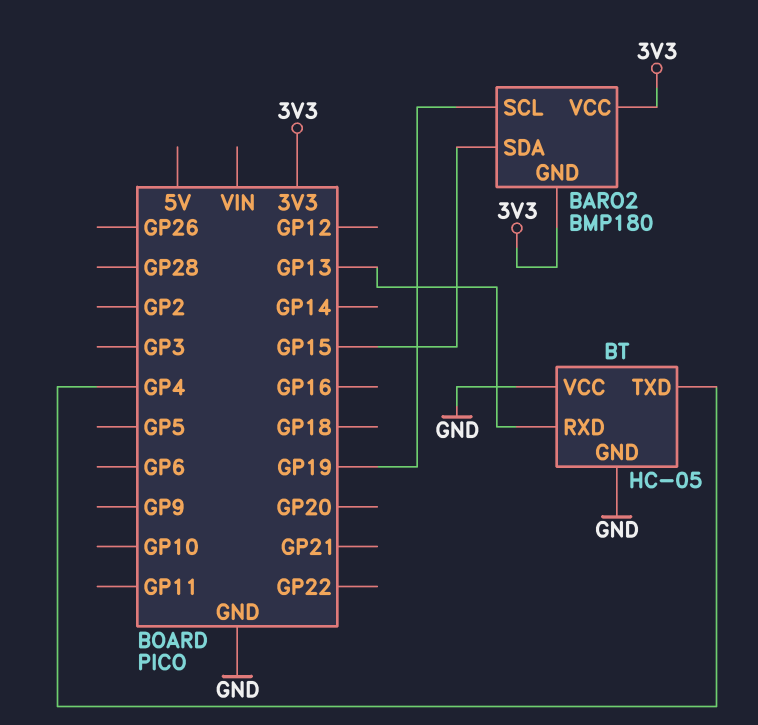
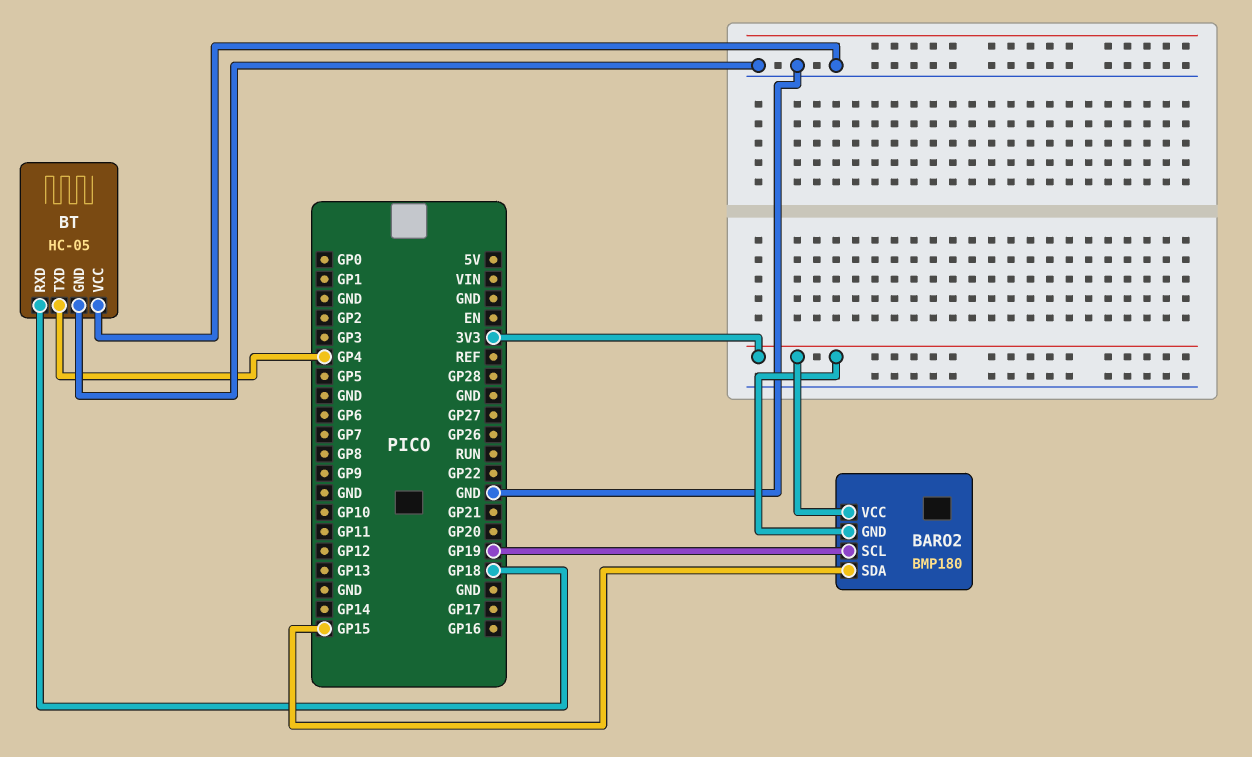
BT pin RXD: GP13 -> GP18

